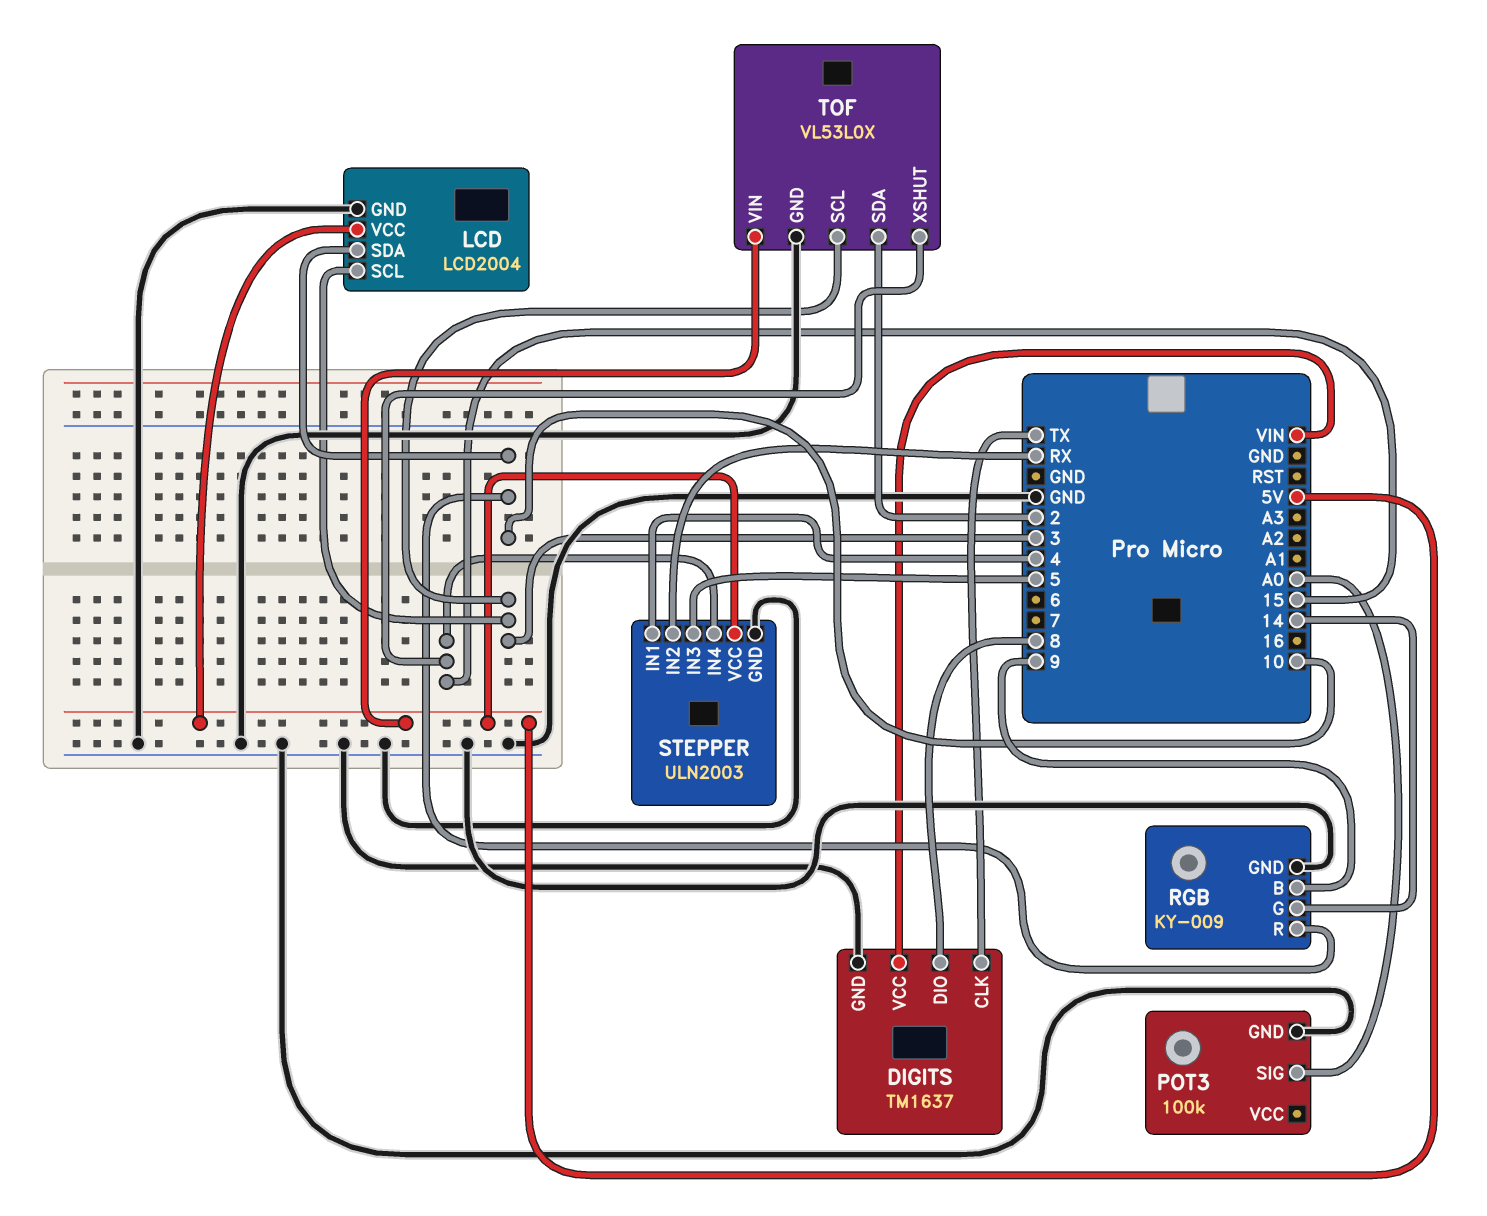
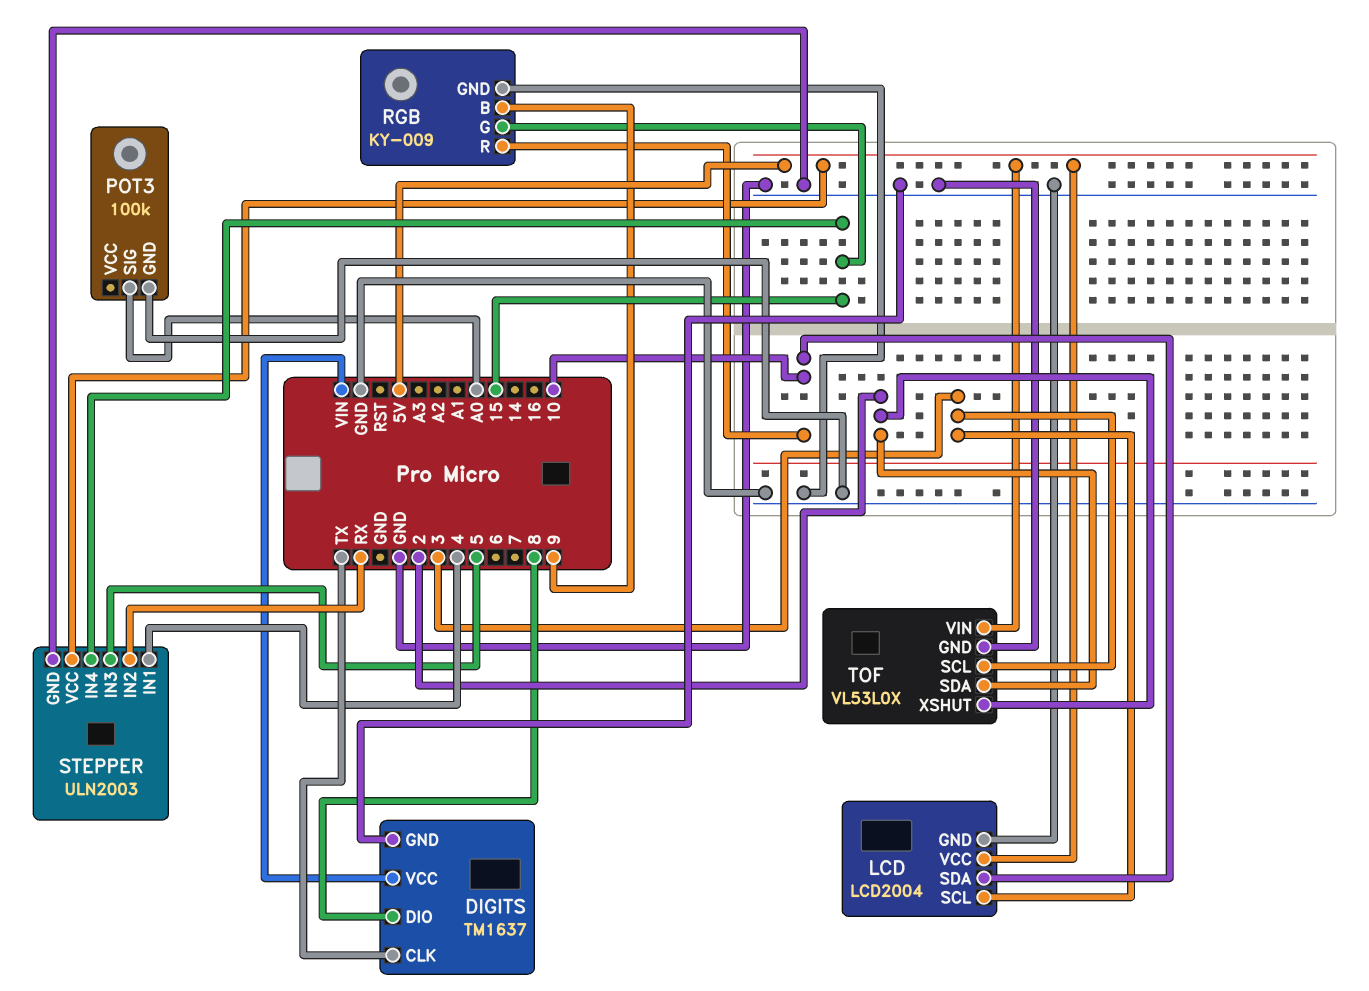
RGB pin G: 14 -> 15
TOF pin XSHUT: 15 -> 2

